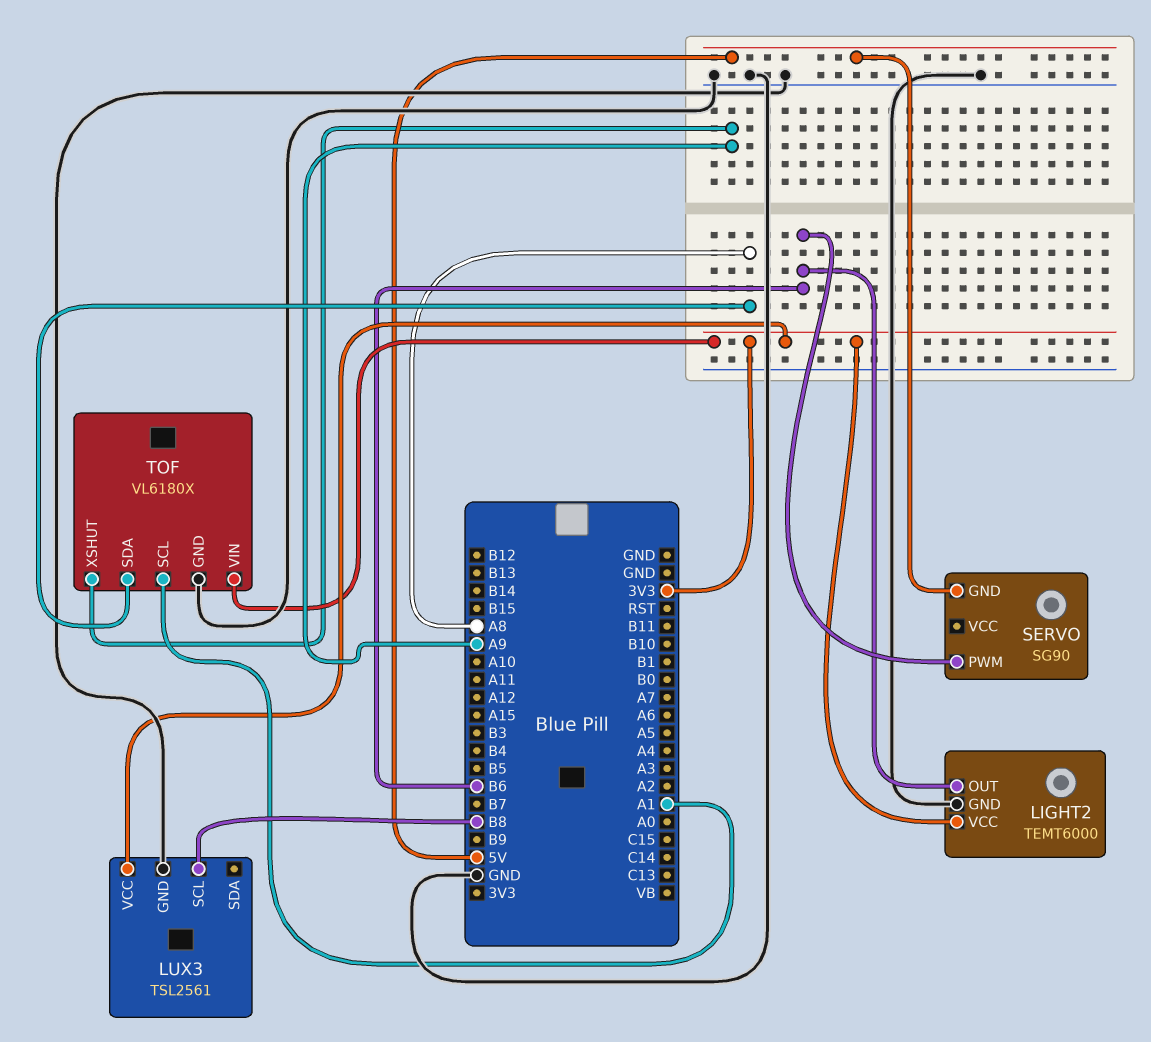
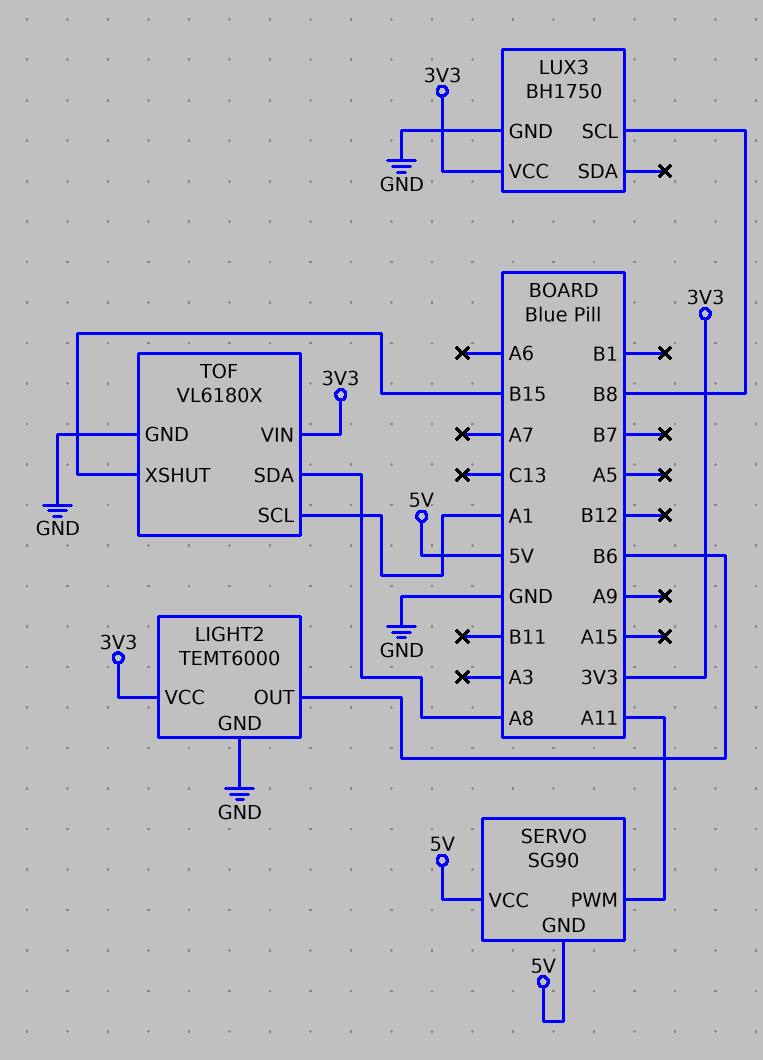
LUX3: TSL2561 -> BH1750
SERVO pin PWM: B6 -> A11
SERVO pin VCC: none -> 5V
TOF pin XSHUT: A9 -> B15

